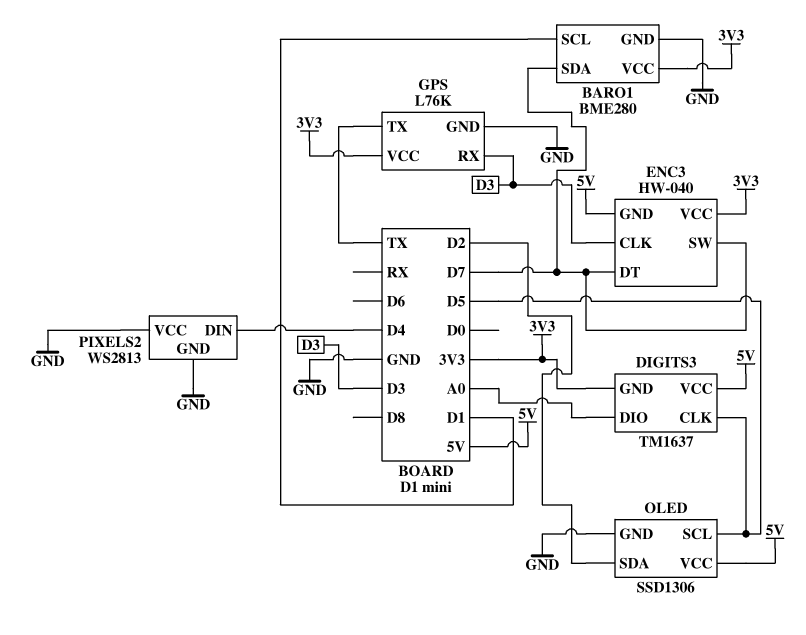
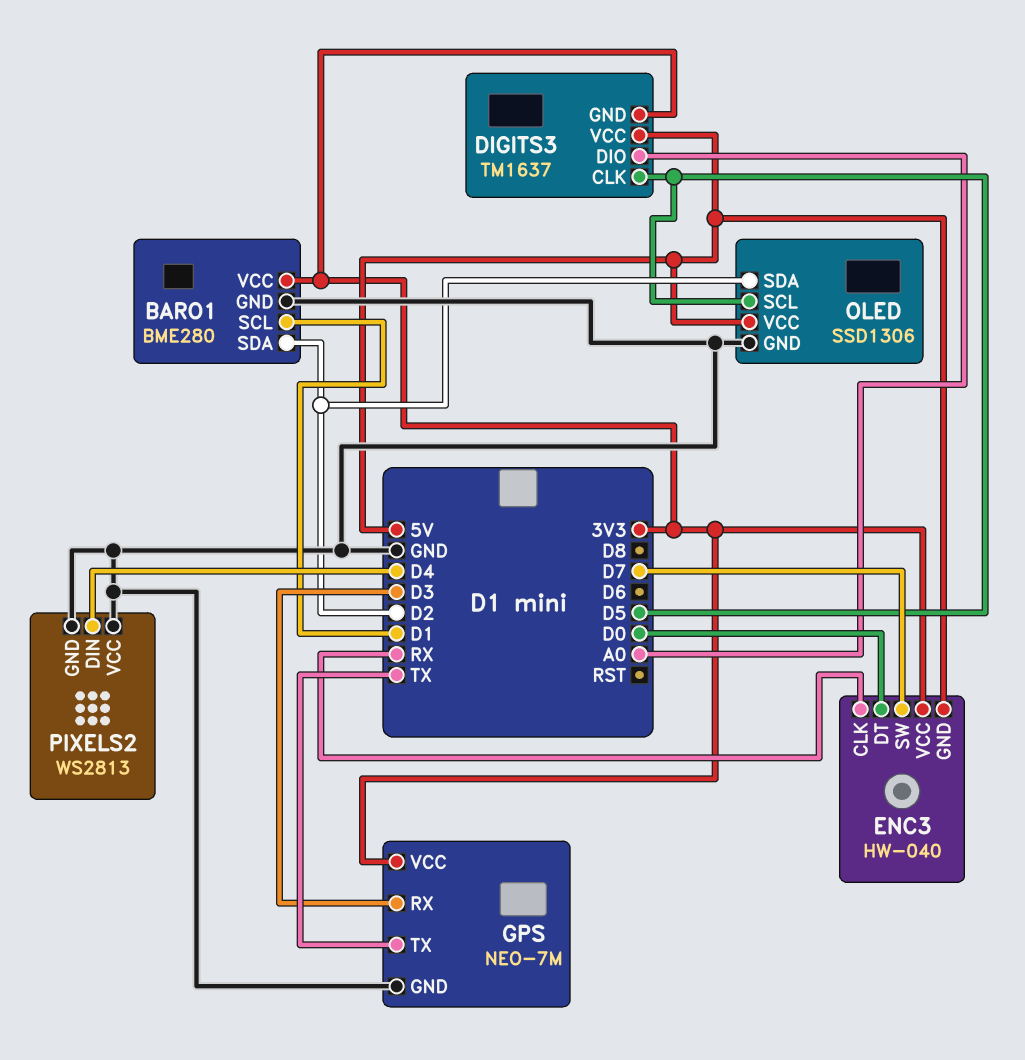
BARO1 pin SDA: D7 -> D2
ENC3 pin CLK: D3 -> RX
ENC3 pin DT: D7 -> D0
GPS: L76K -> NEO-7M

